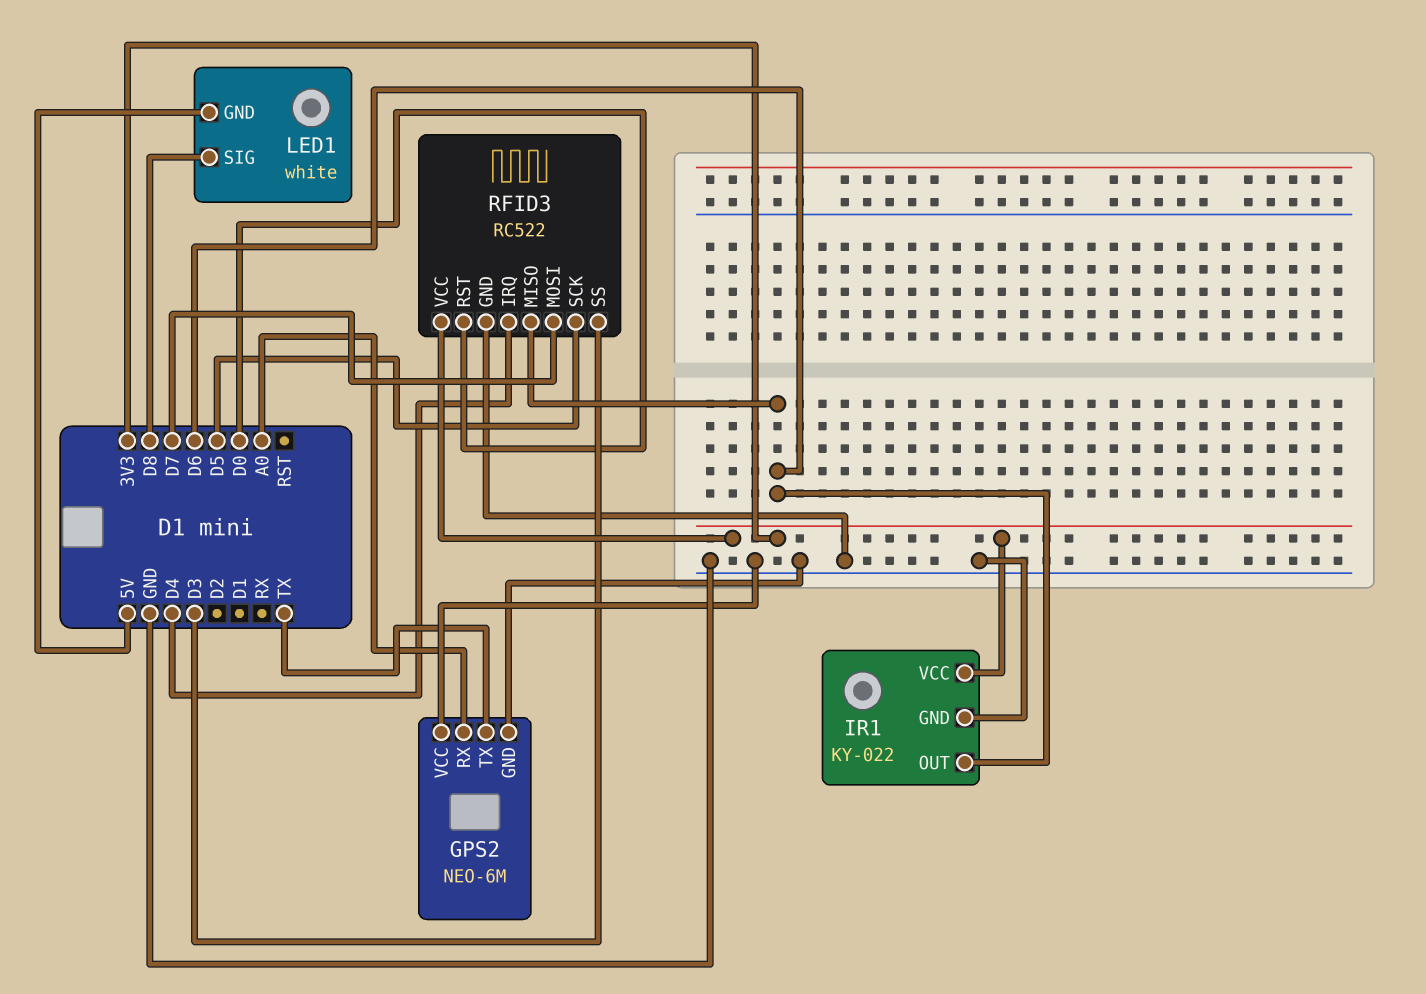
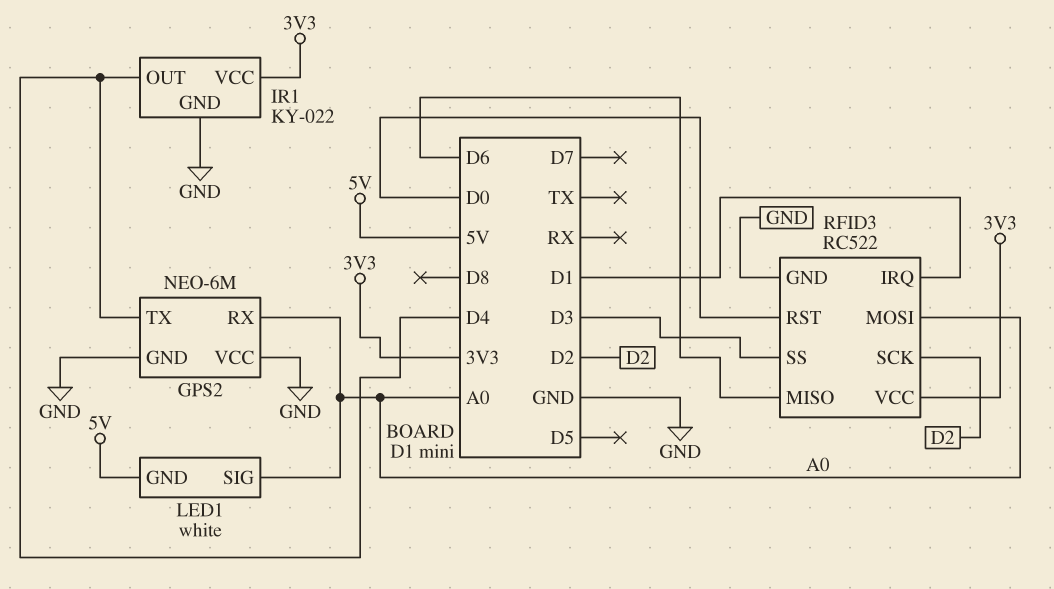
GPS2 pin TX: TX -> D4
IR1 pin OUT: D6 -> D4
LED1 pin SIG: D8 -> A0
RFID3 pin IRQ: D4 -> D1
RFID3 pin MOSI: D7 -> A0
RFID3 pin SCK: D5 -> D2

